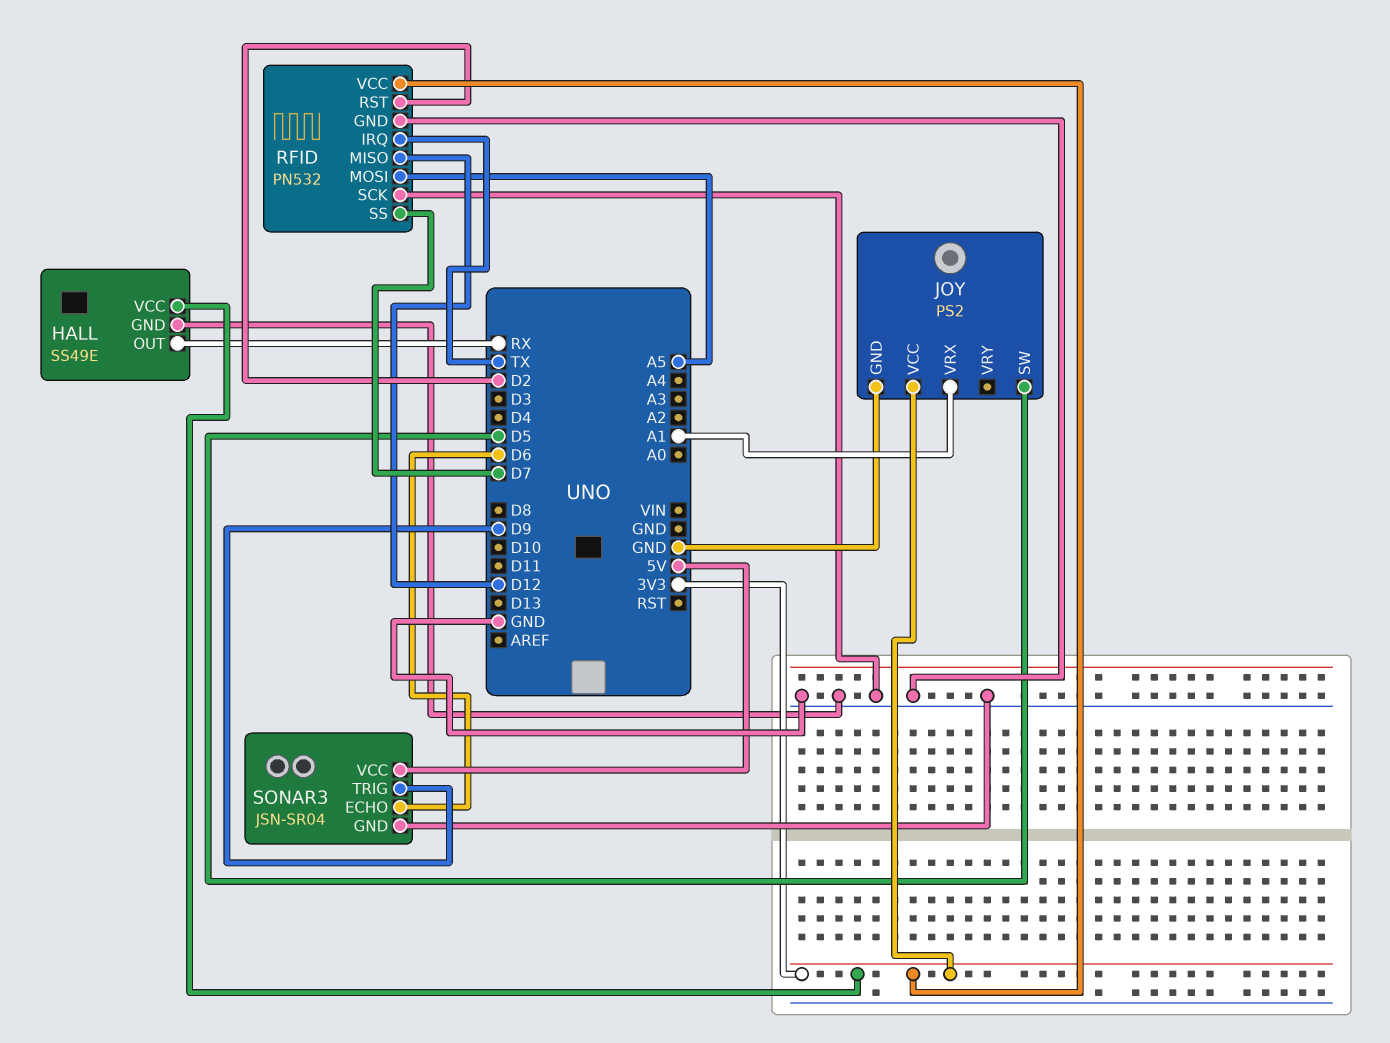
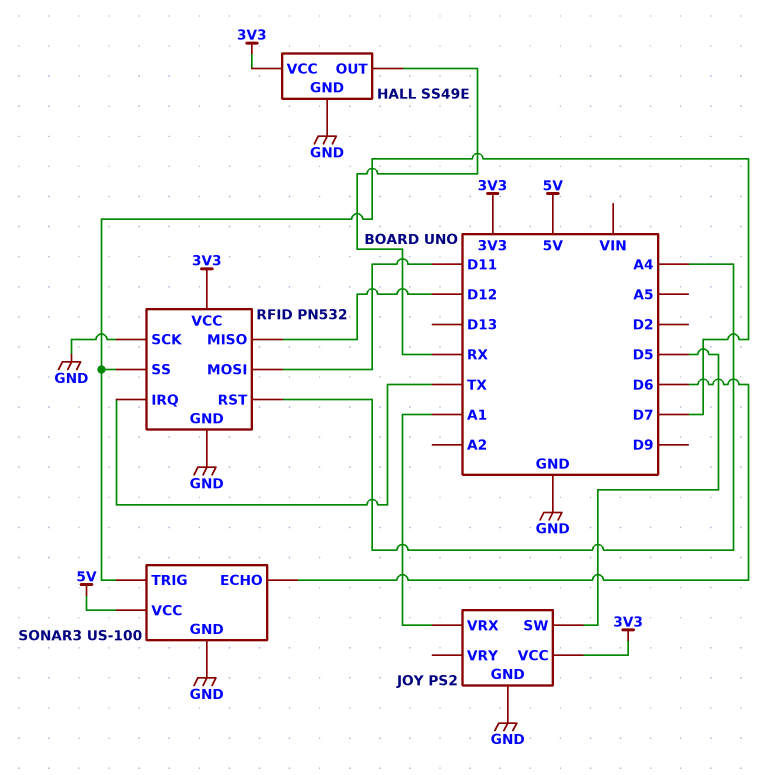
RFID pin MOSI: A5 -> D11
RFID pin RST: D2 -> A4
SONAR3: JSN-SR04 -> US-100
SONAR3 pin TRIG: D9 -> D7

